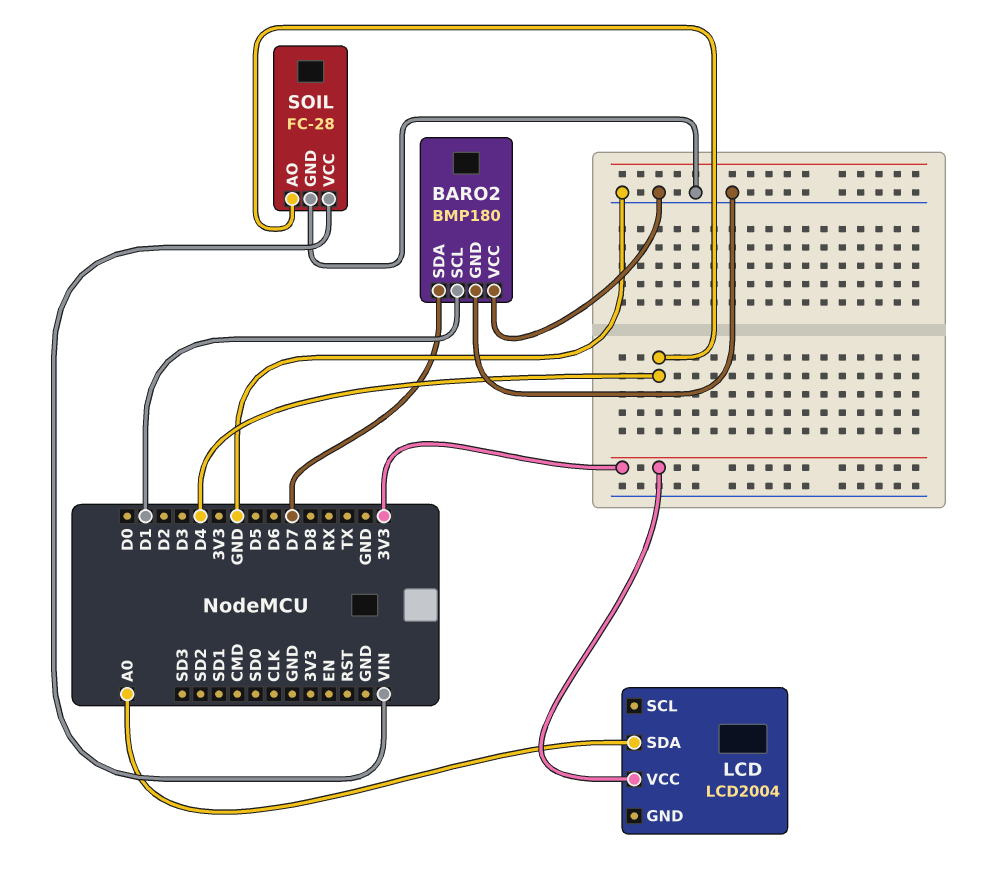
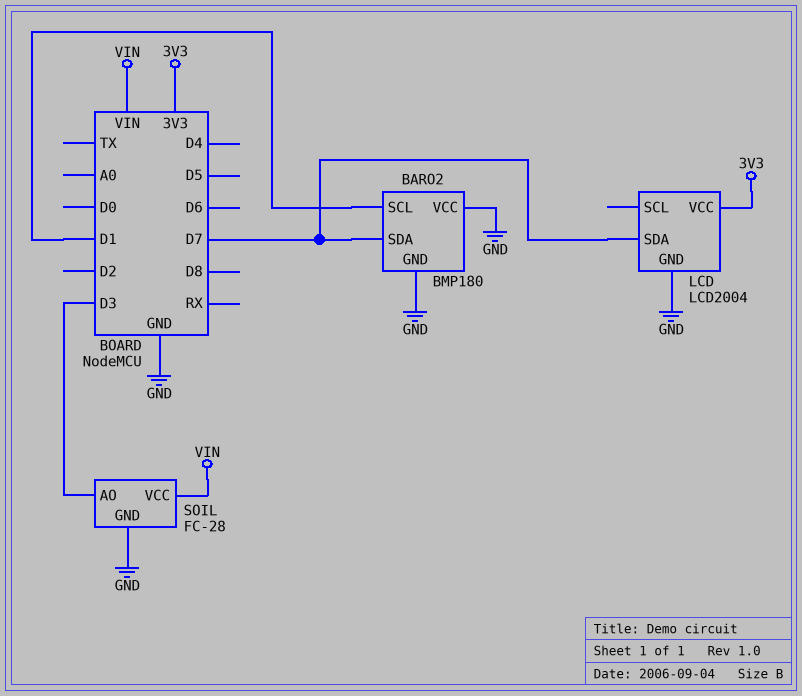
LCD pin GND: none -> GND
LCD pin SDA: A0 -> D7
SOIL pin AO: D4 -> D3

